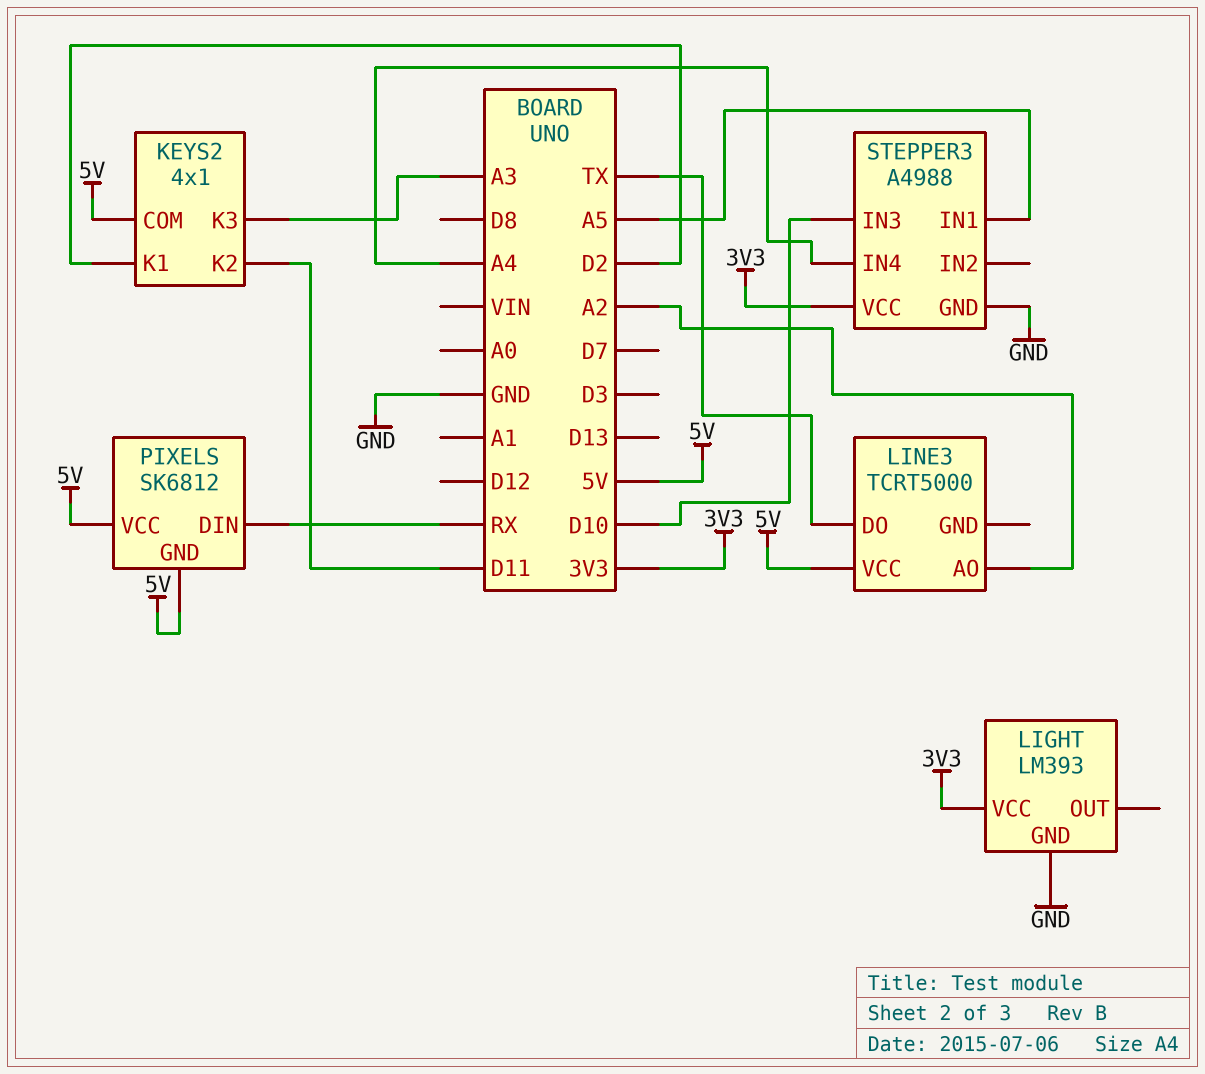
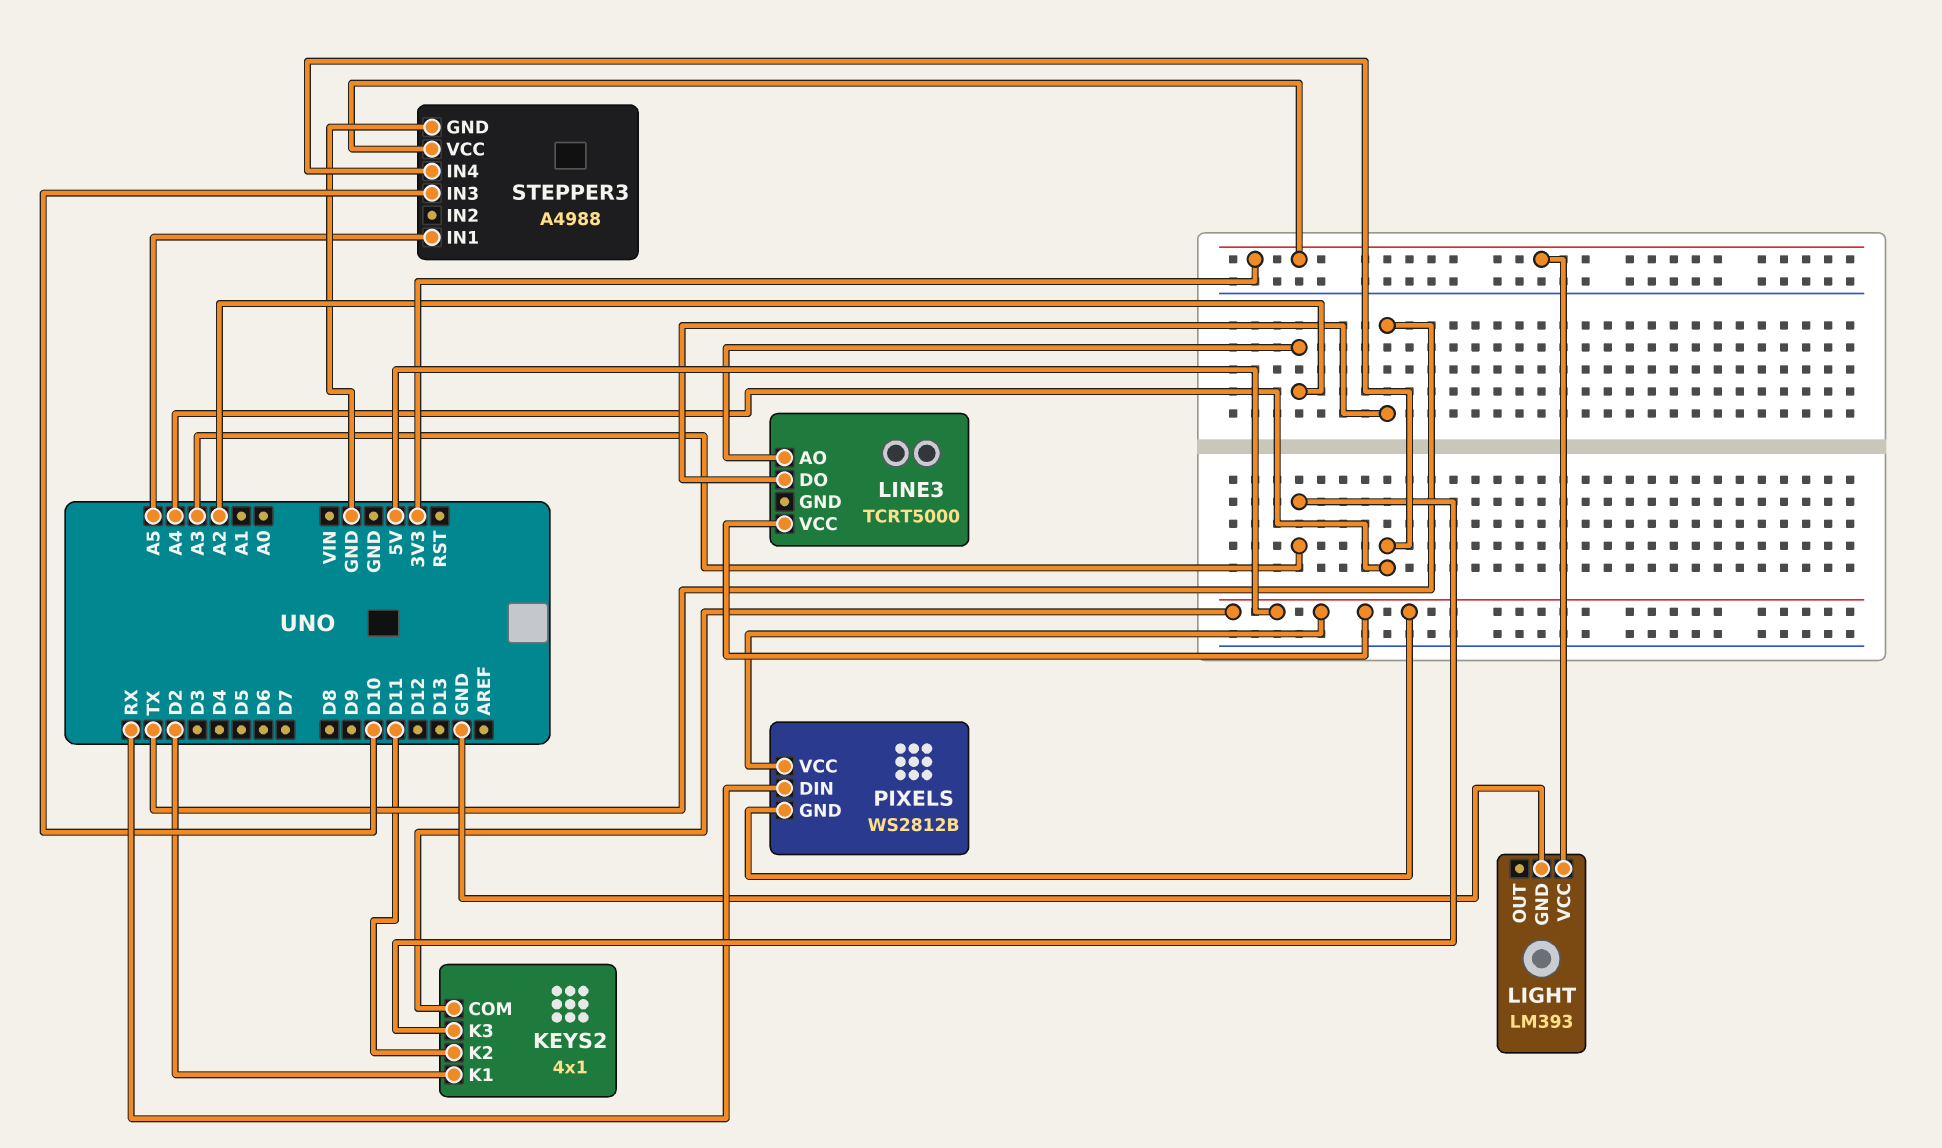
PIXELS: SK6812 -> WS2812B

